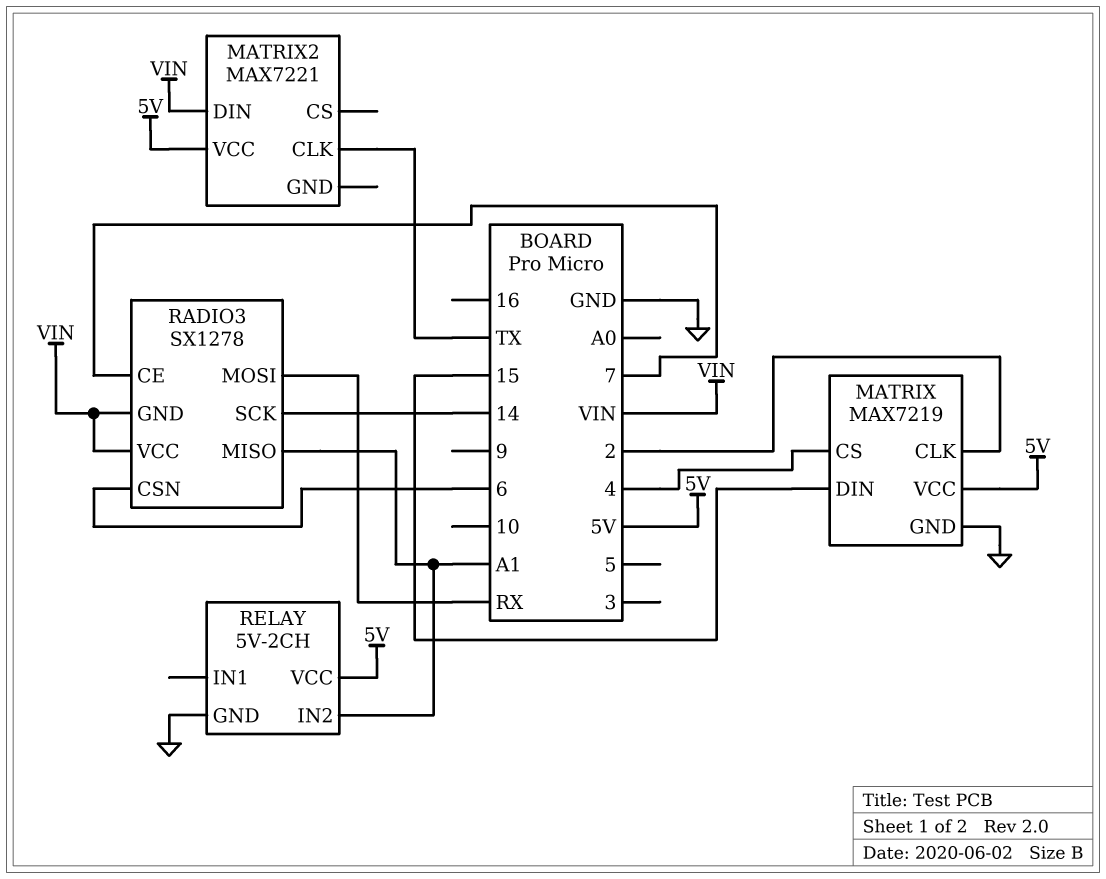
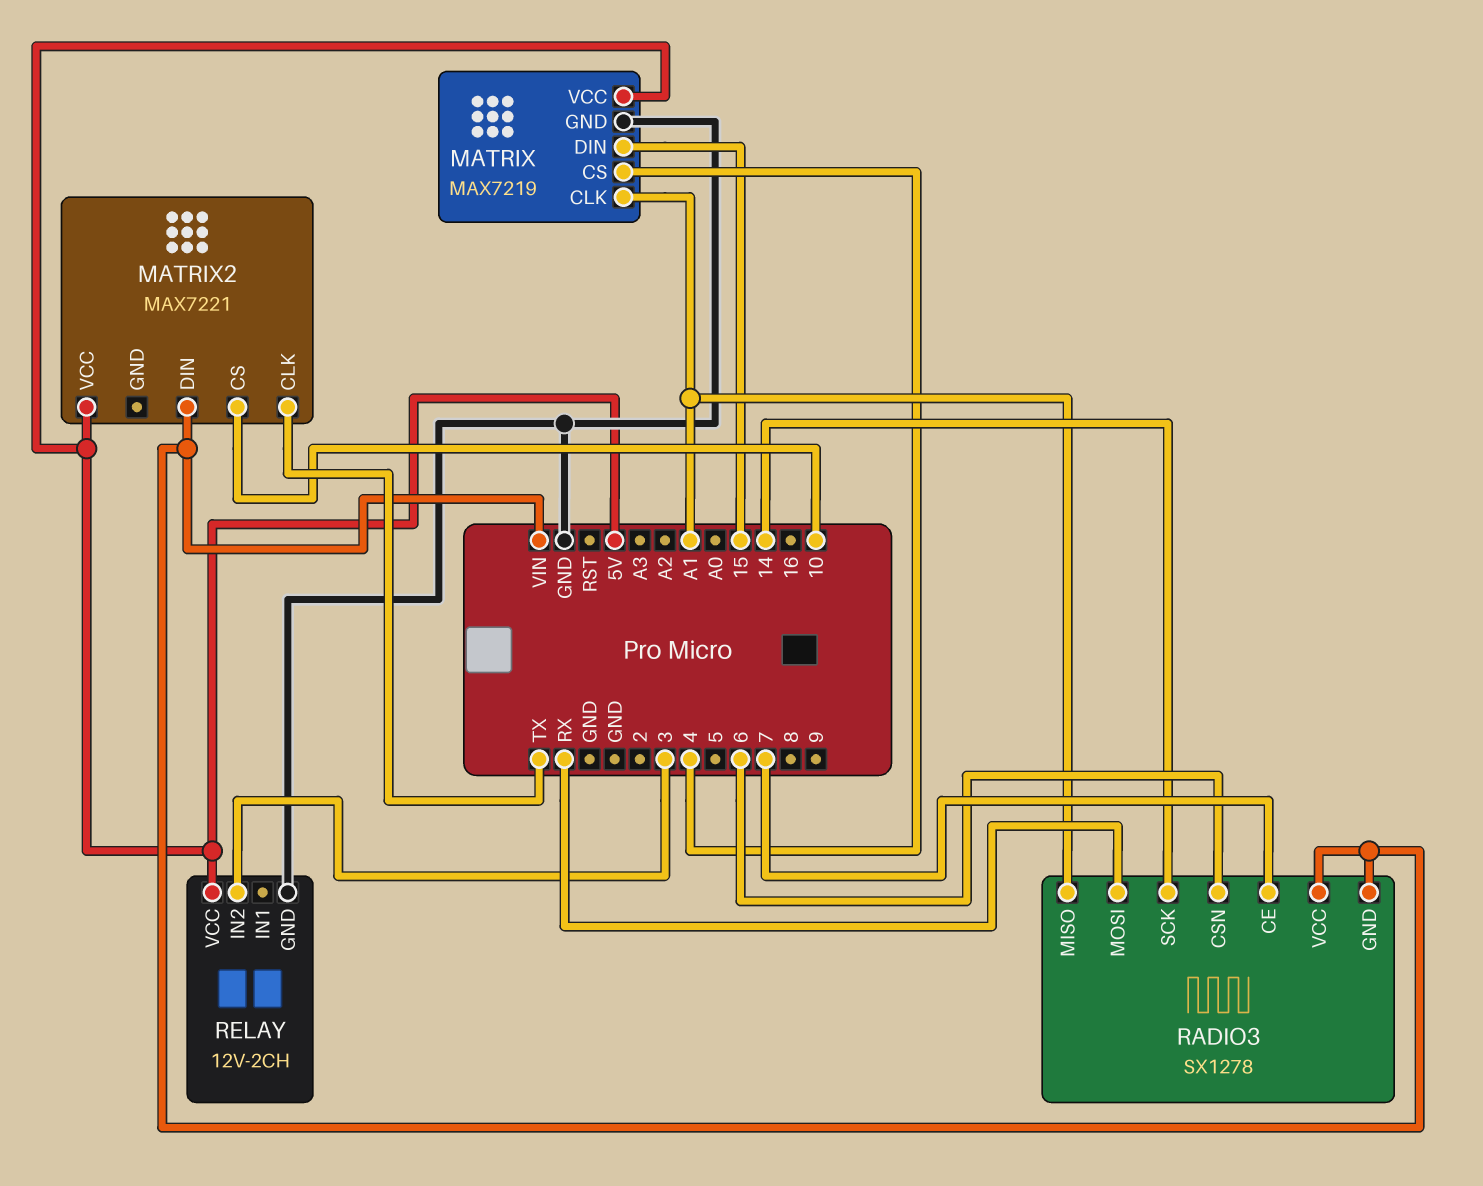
MATRIX pin CLK: 2 -> A1
MATRIX2 pin CS: none -> 10
RELAY: 5V-2CH -> 12V-2CH
RELAY pin IN2: A1 -> 3

